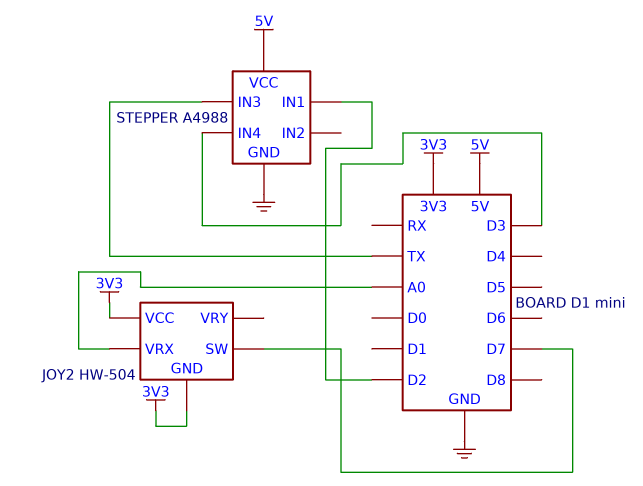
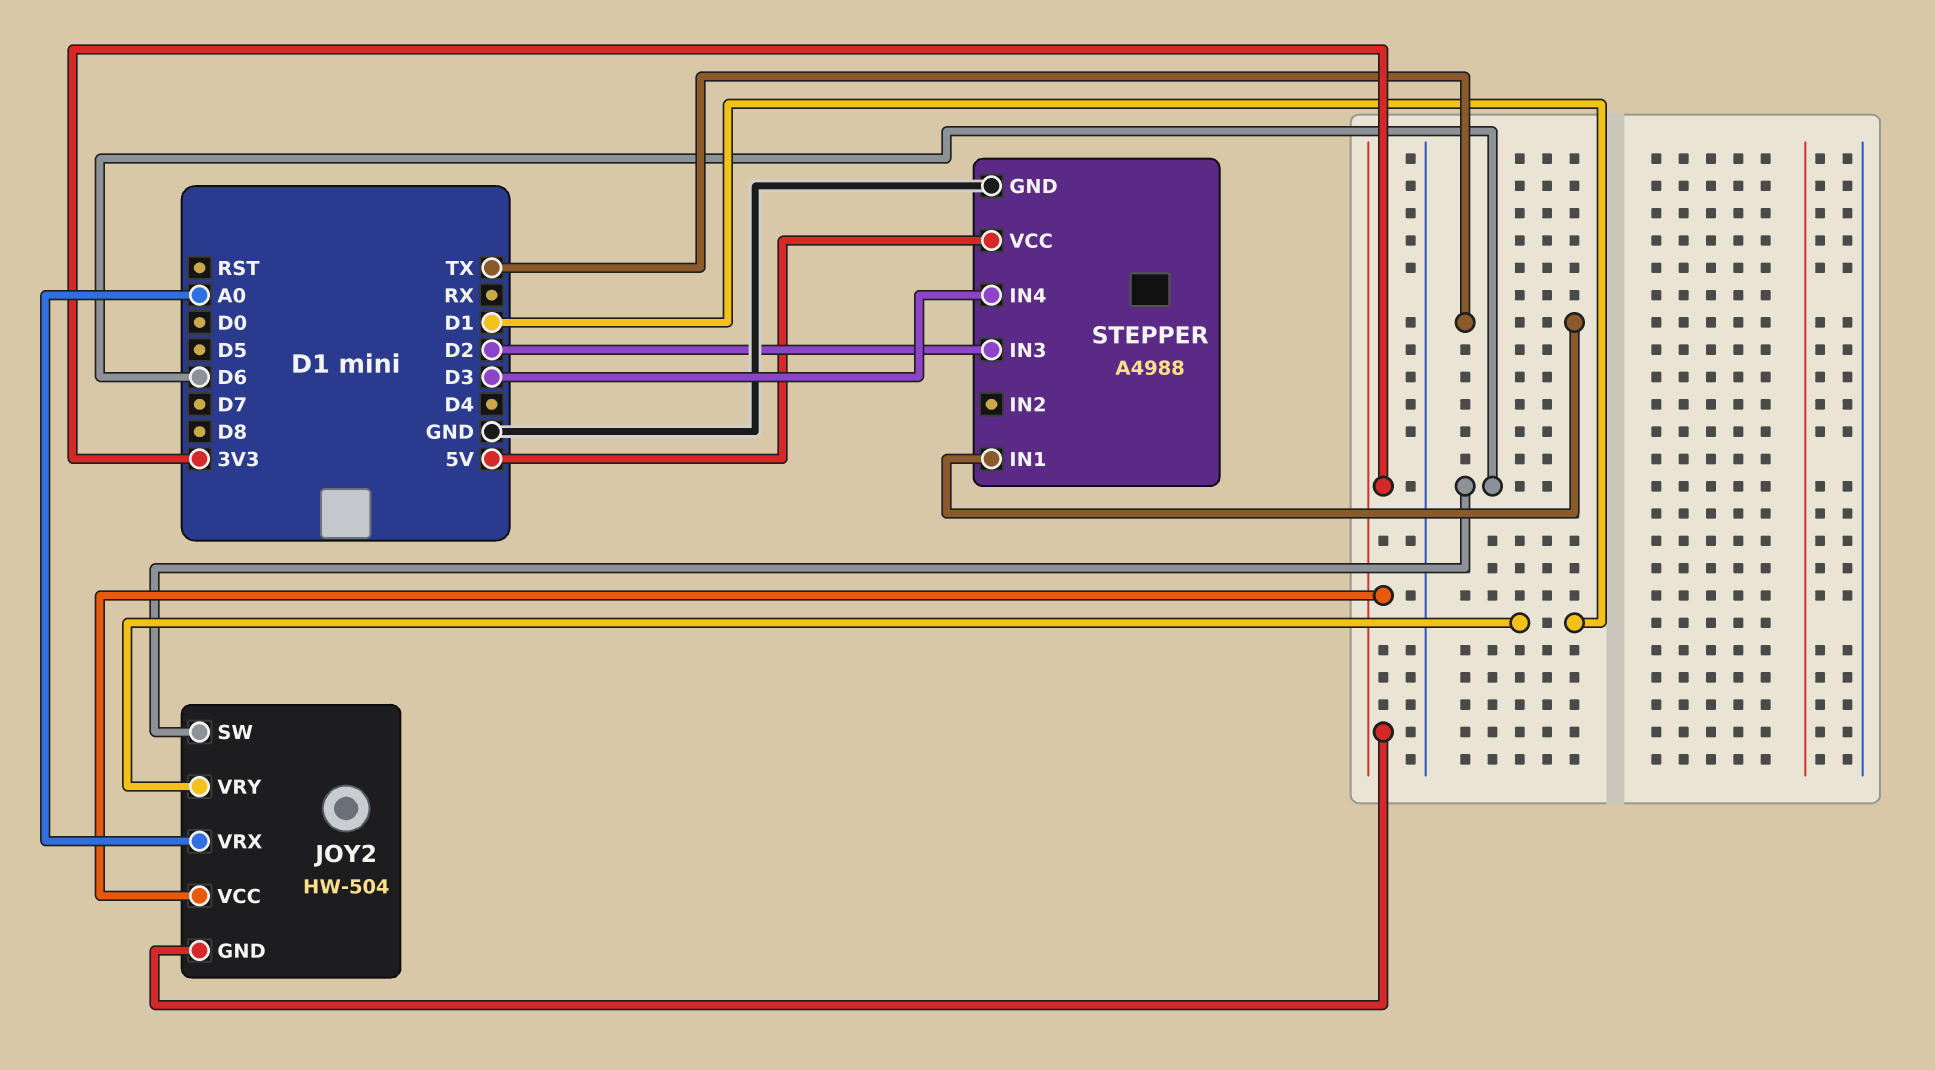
JOY2 pin SW: D7 -> D6
JOY2 pin VRY: none -> D1
STEPPER pin IN1: D2 -> TX
STEPPER pin IN3: TX -> D2

